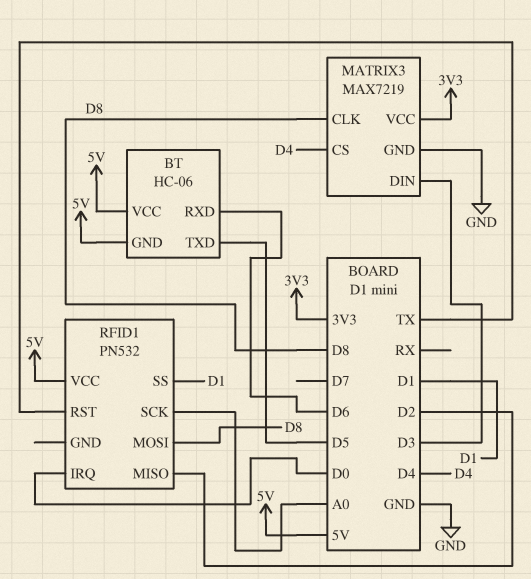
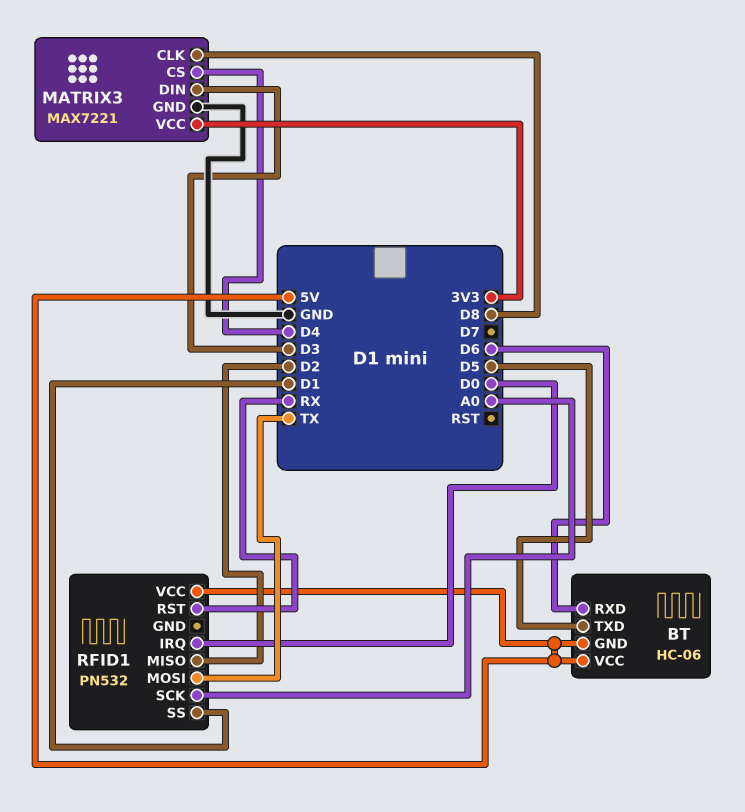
MATRIX3: MAX7219 -> MAX7221
RFID1 pin MOSI: D8 -> TX
RFID1 pin RST: TX -> RX

